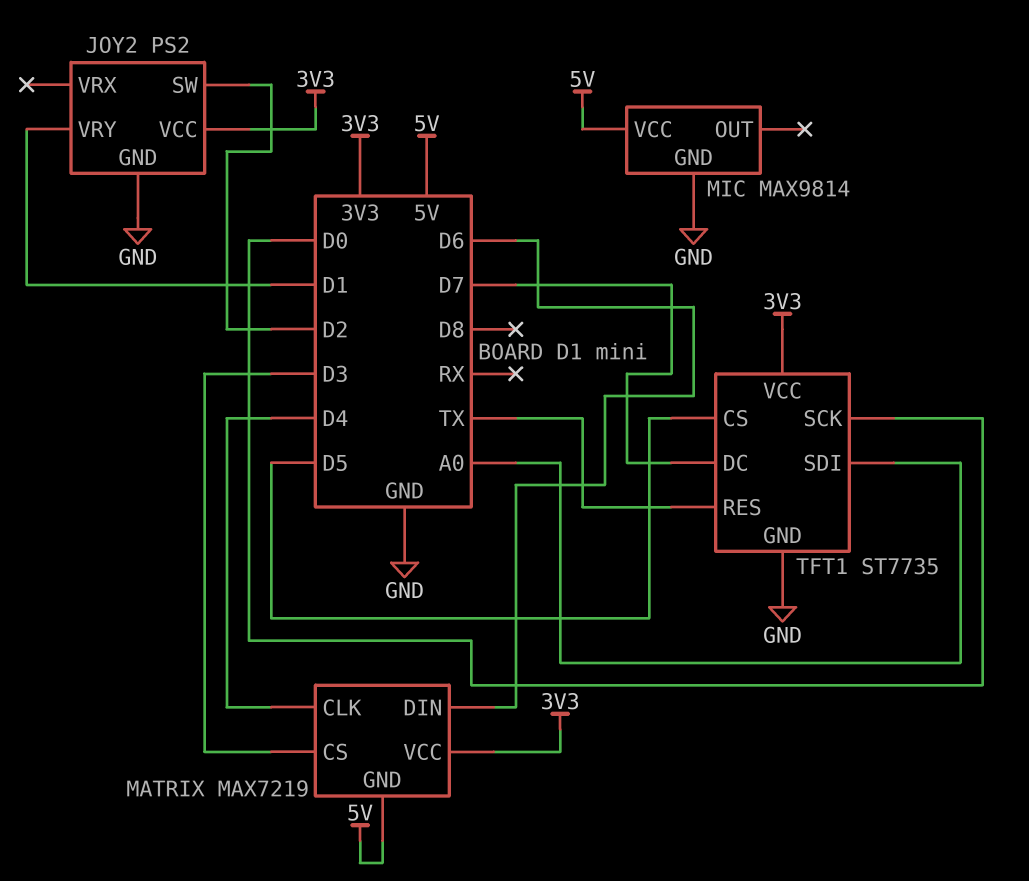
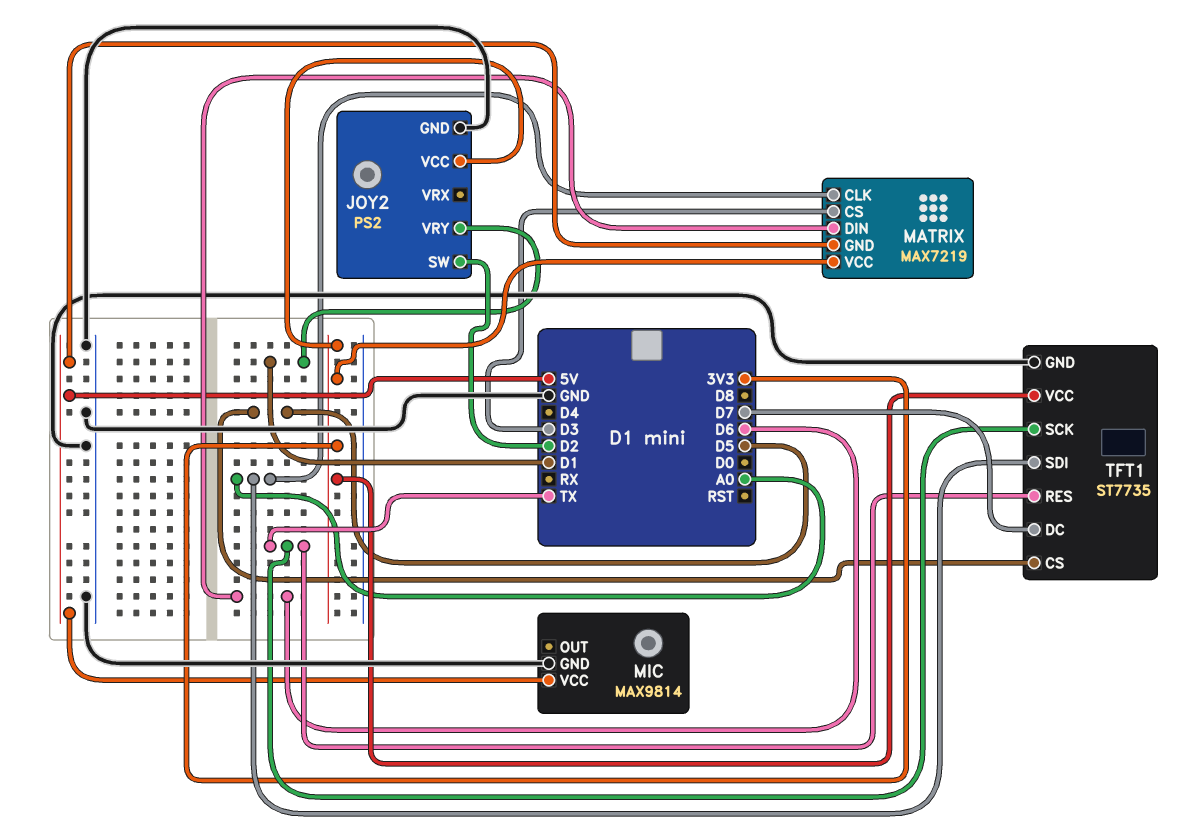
MATRIX pin CLK: D4 -> A0
TFT1 pin SCK: D0 -> TX

